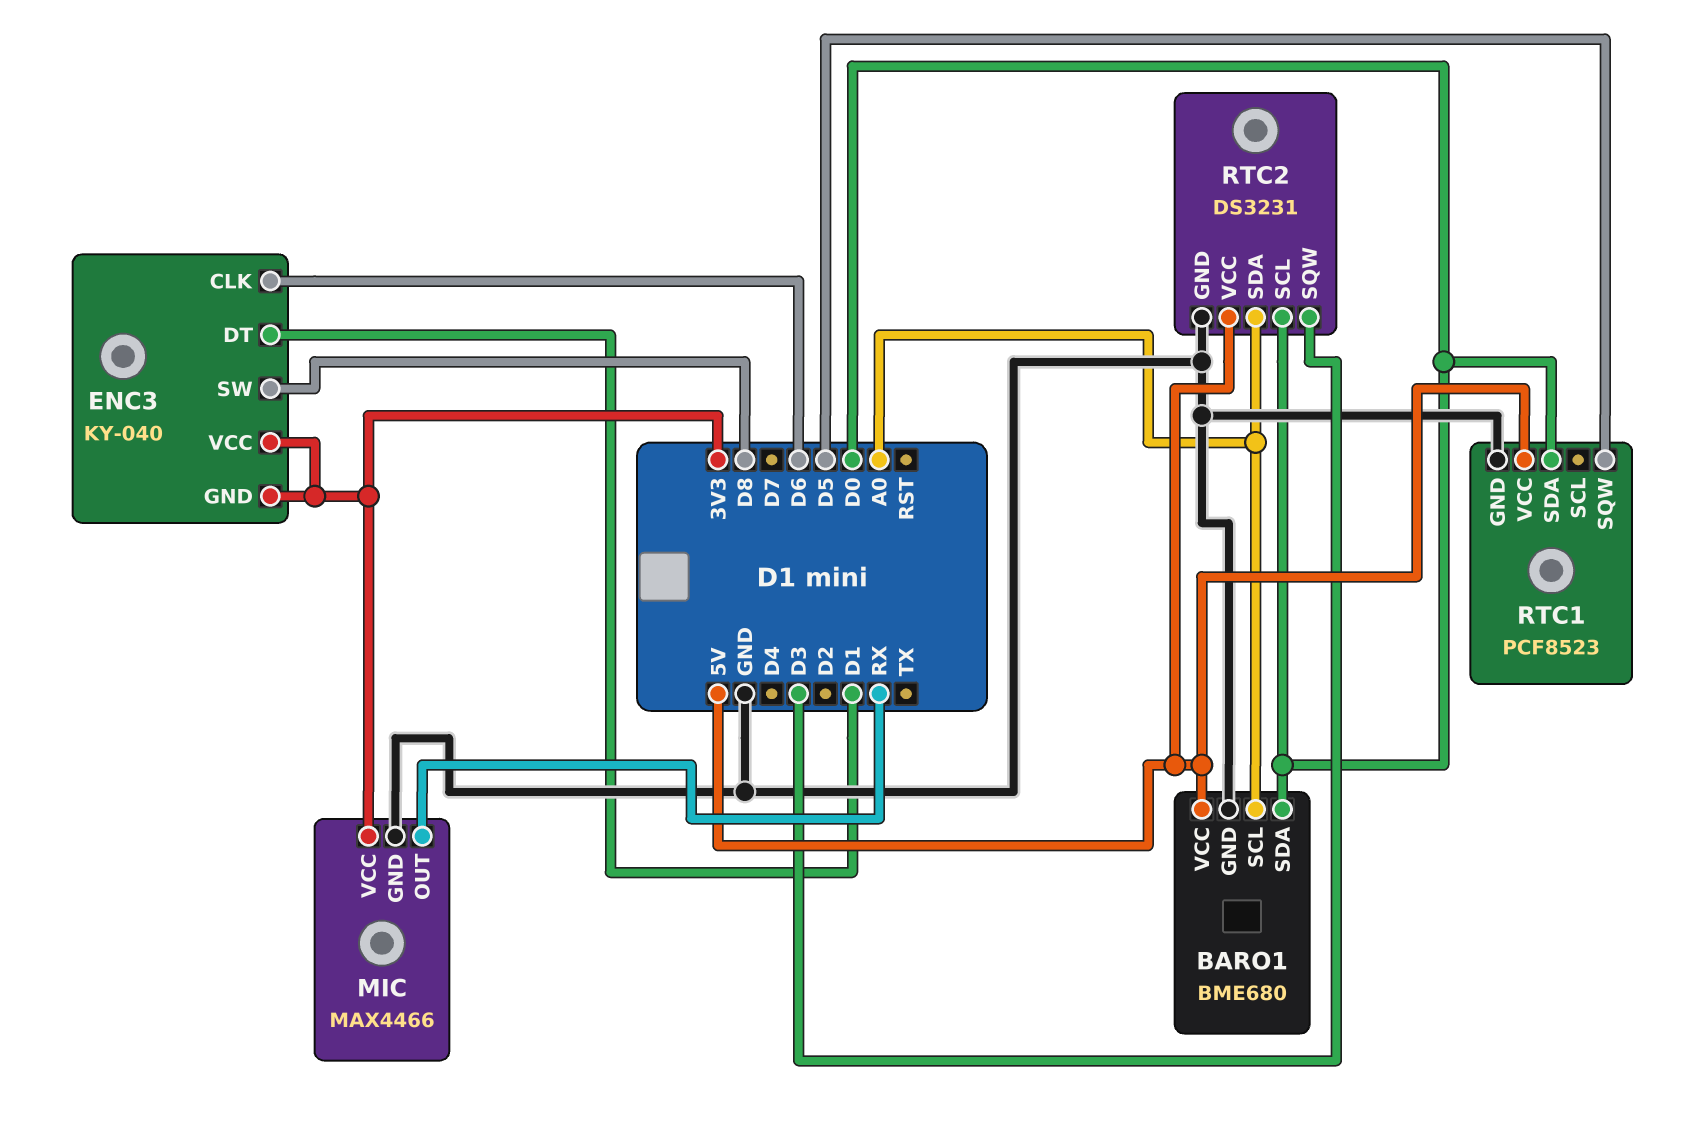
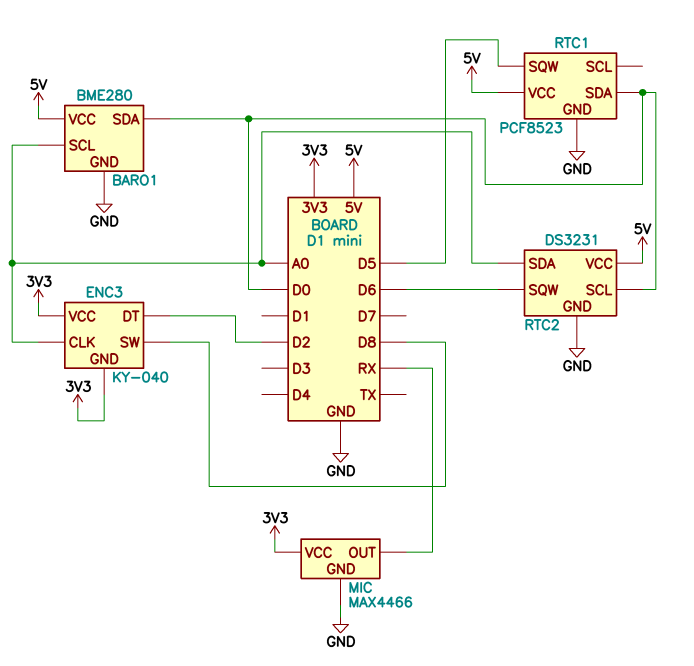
BARO1: BME680 -> BME280
ENC3 pin CLK: D6 -> A0
ENC3 pin DT: D1 -> D2
RTC2 pin SQW: D3 -> D6

